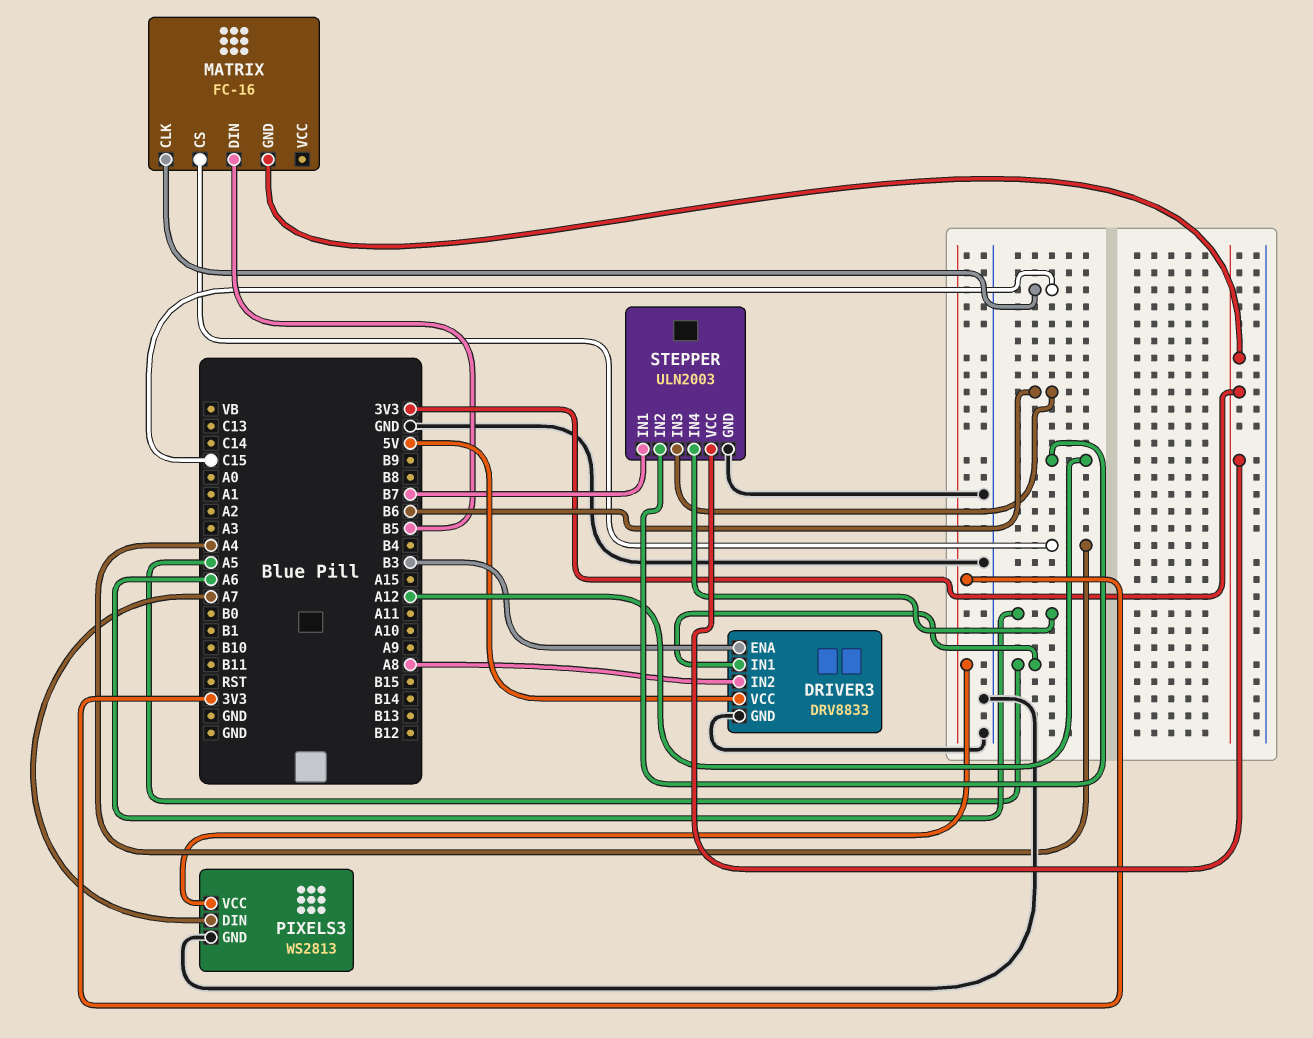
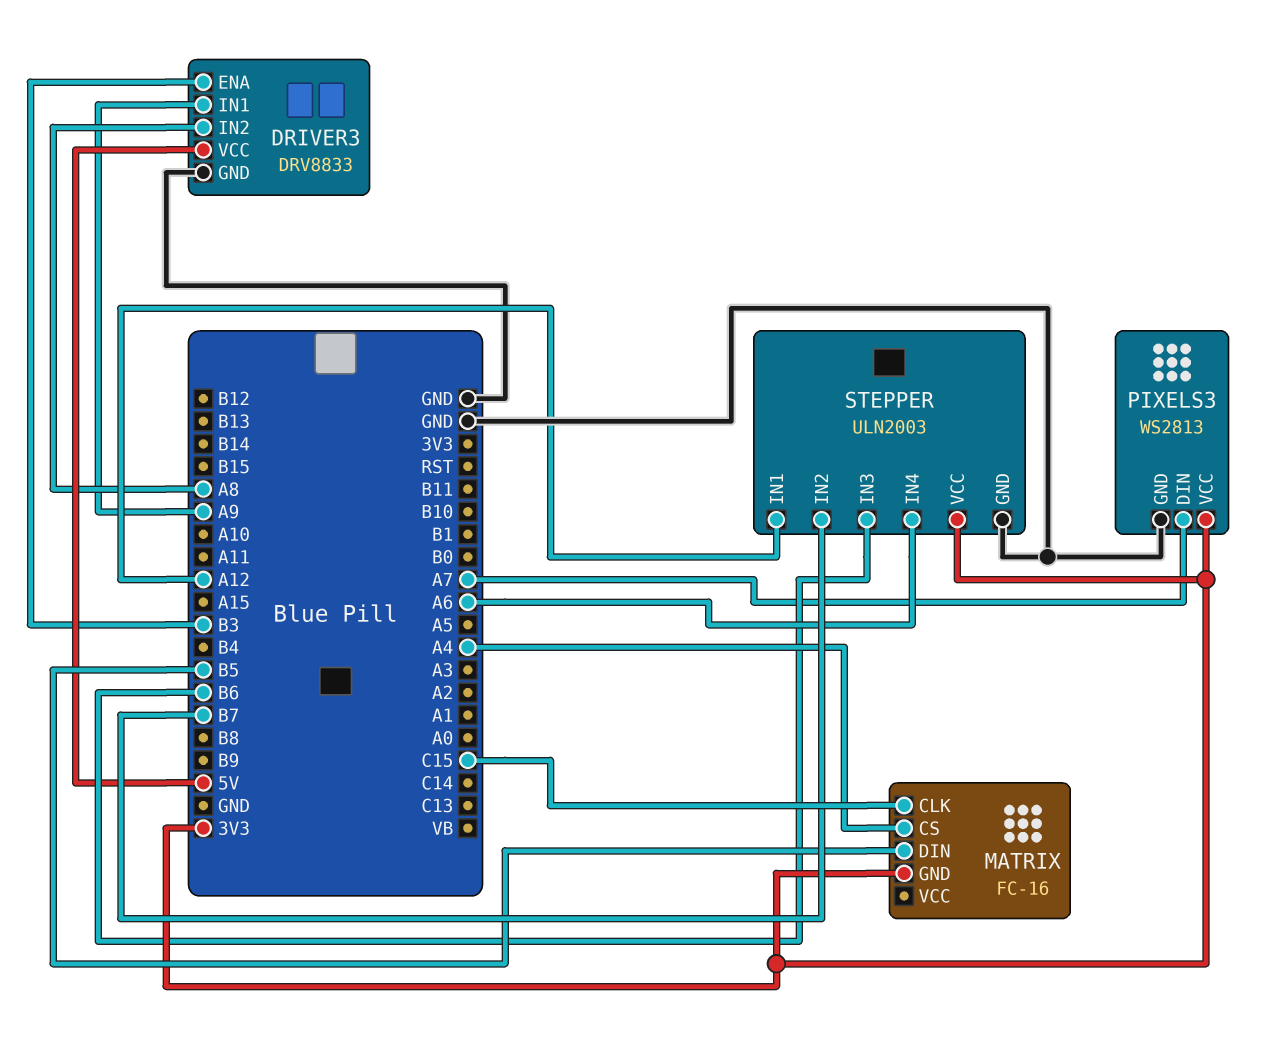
DRIVER3 pin IN1: A5 -> A9
STEPPER pin IN1: B7 -> A12
STEPPER pin IN2: A12 -> B7

